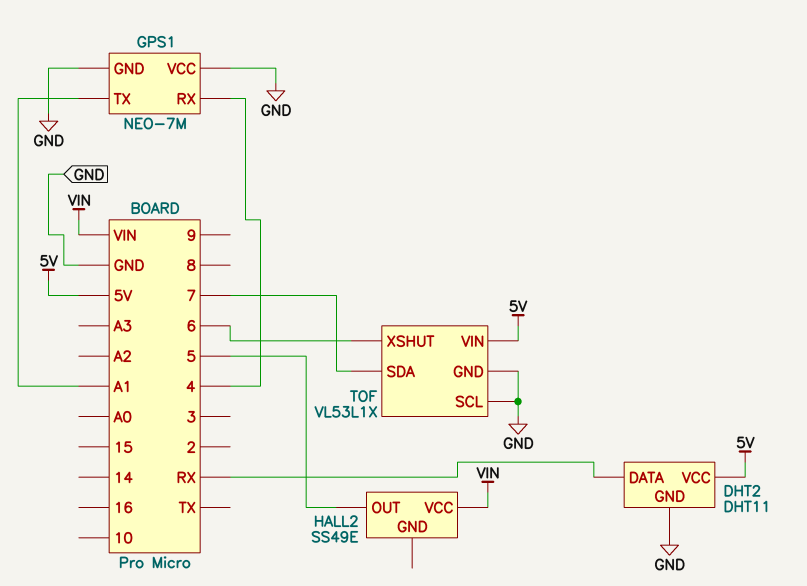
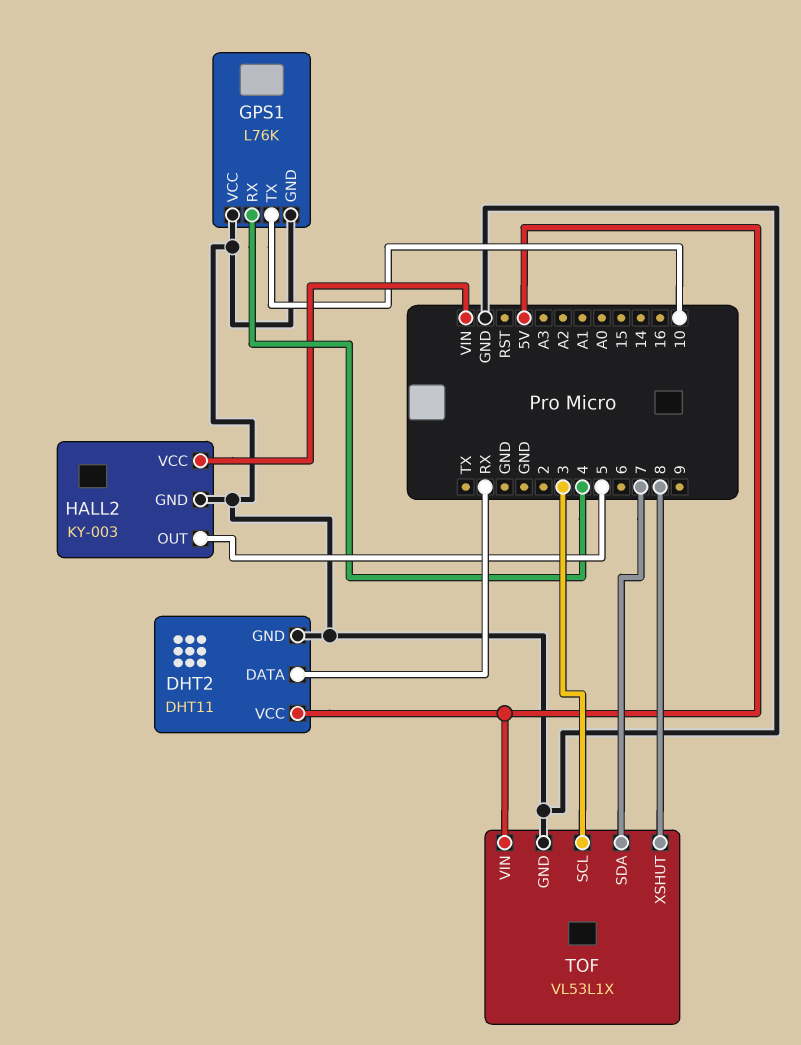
GPS1: NEO-7M -> L76K
GPS1 pin TX: A1 -> 10
HALL2: SS49E -> KY-003
HALL2 pin GND: none -> GND
TOF pin SCL: GND -> 3
TOF pin XSHUT: 6 -> 8

